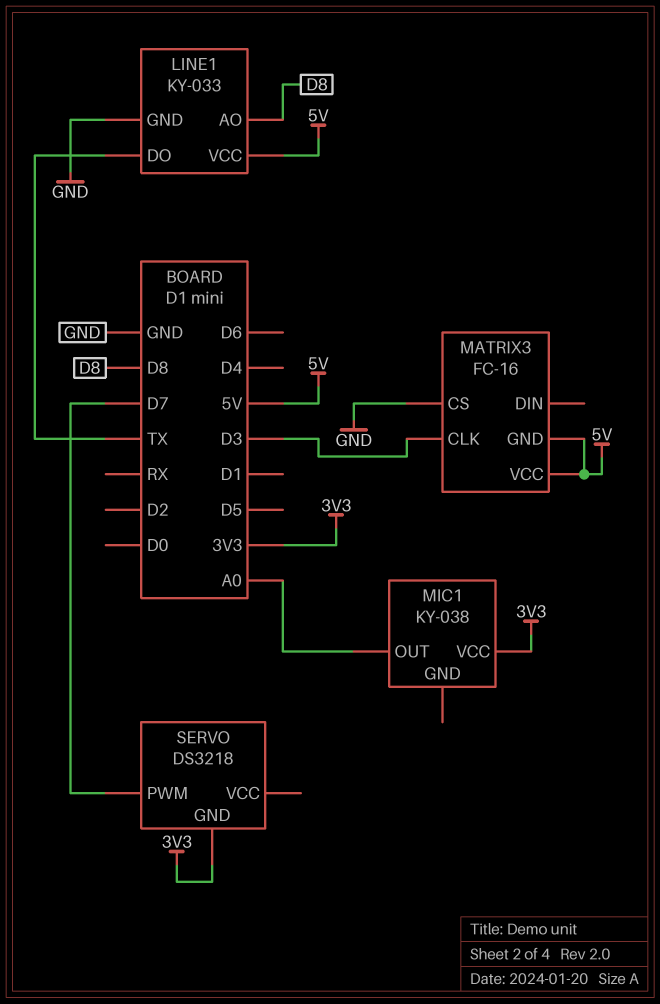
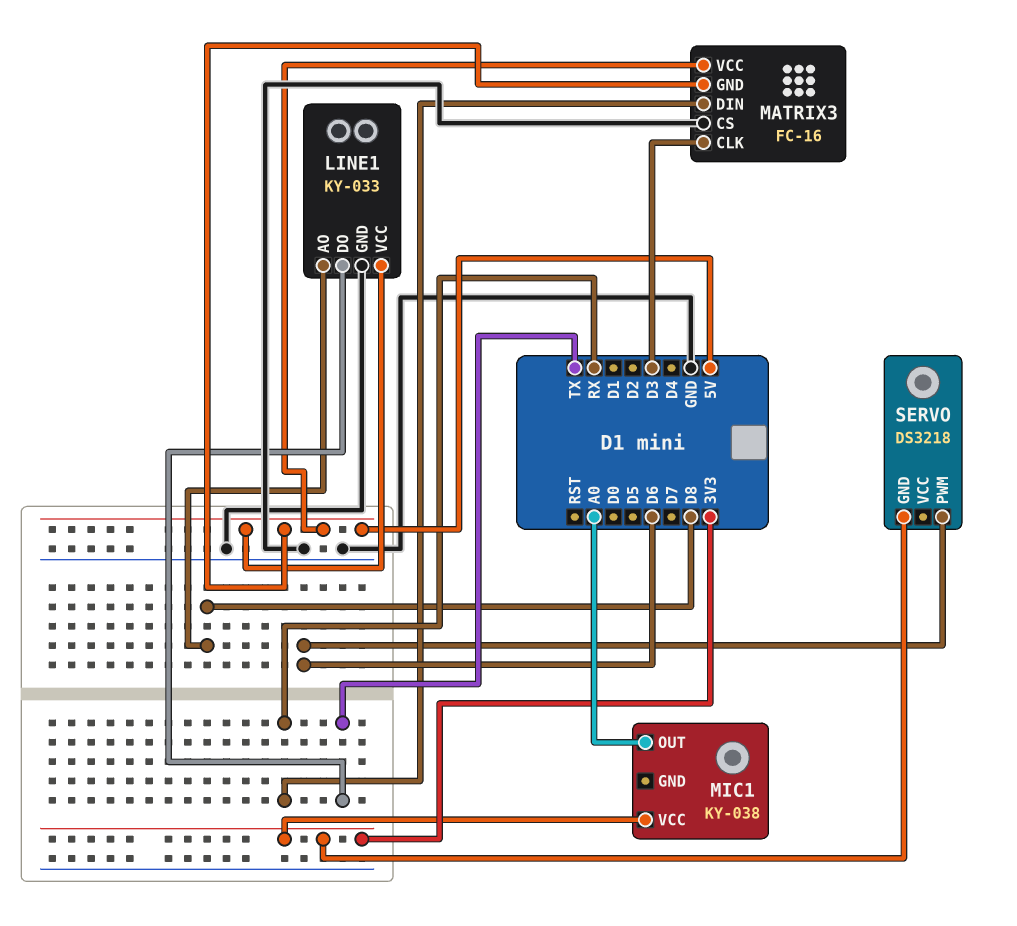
MATRIX3 pin DIN: none -> RX
SERVO pin PWM: D7 -> D6

